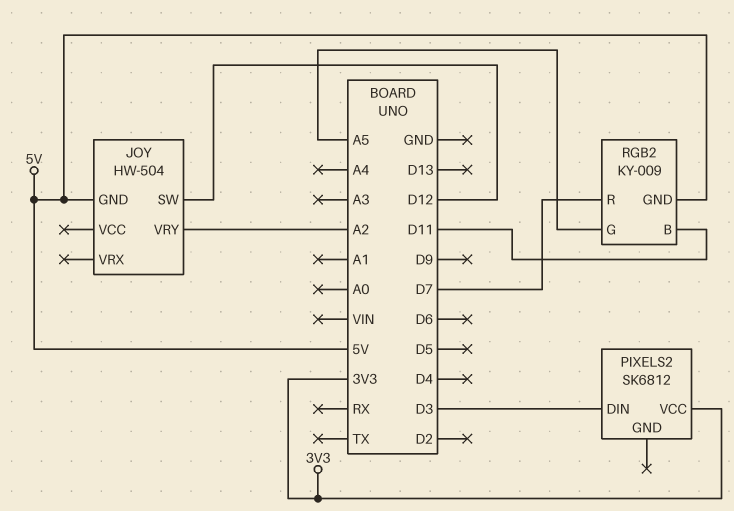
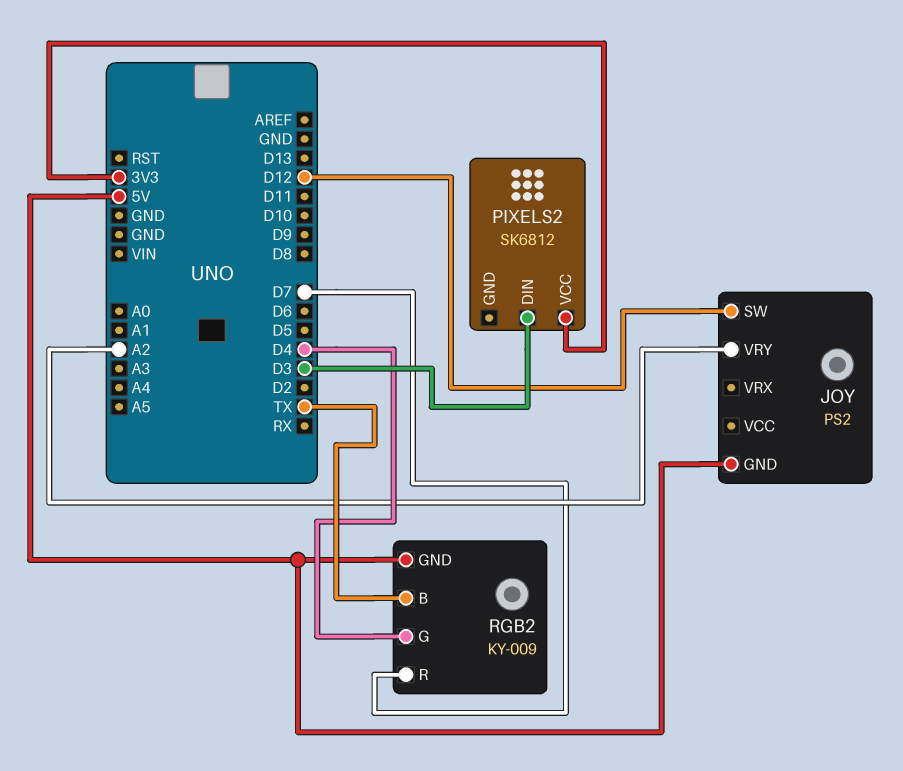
JOY: HW-504 -> PS2
RGB2 pin B: D11 -> TX
RGB2 pin G: A5 -> D4

